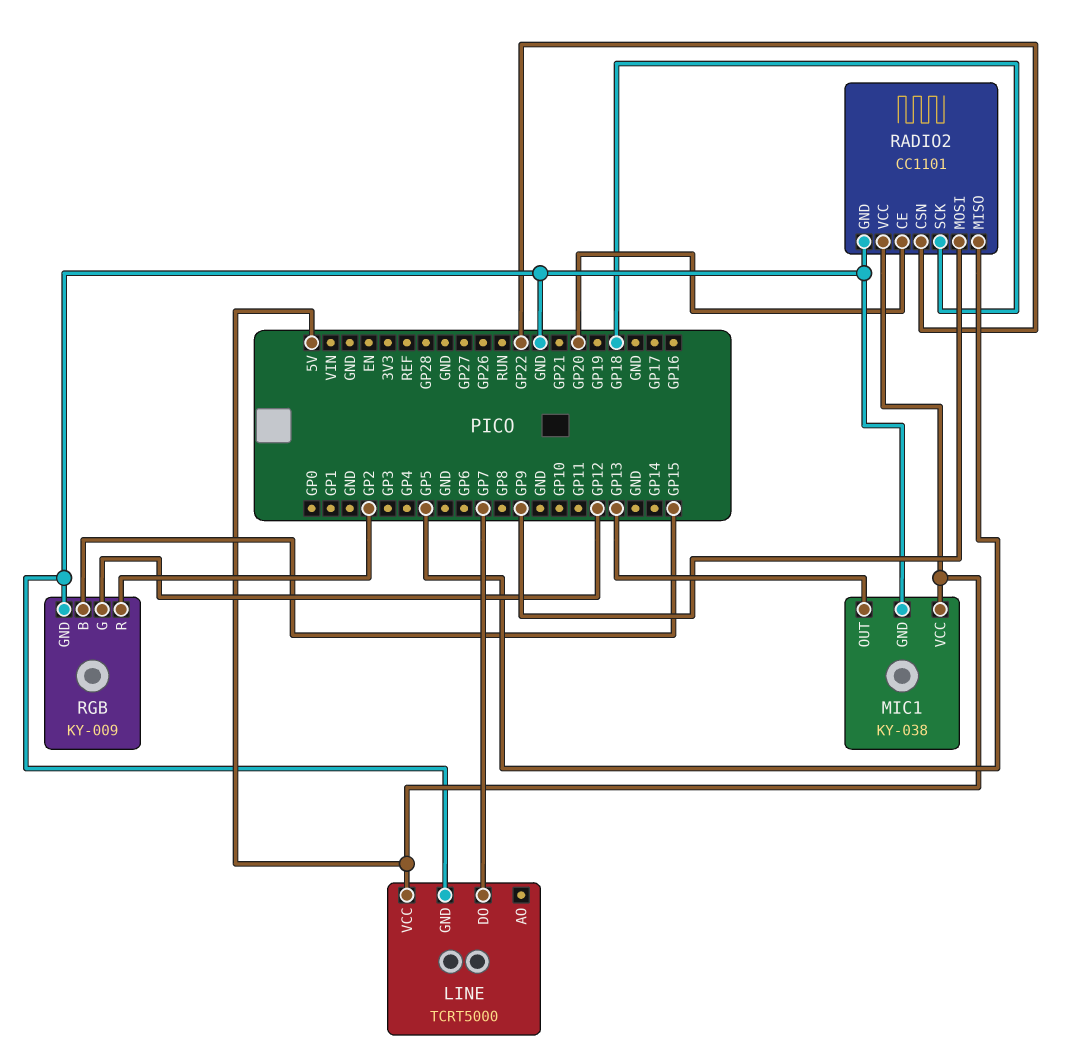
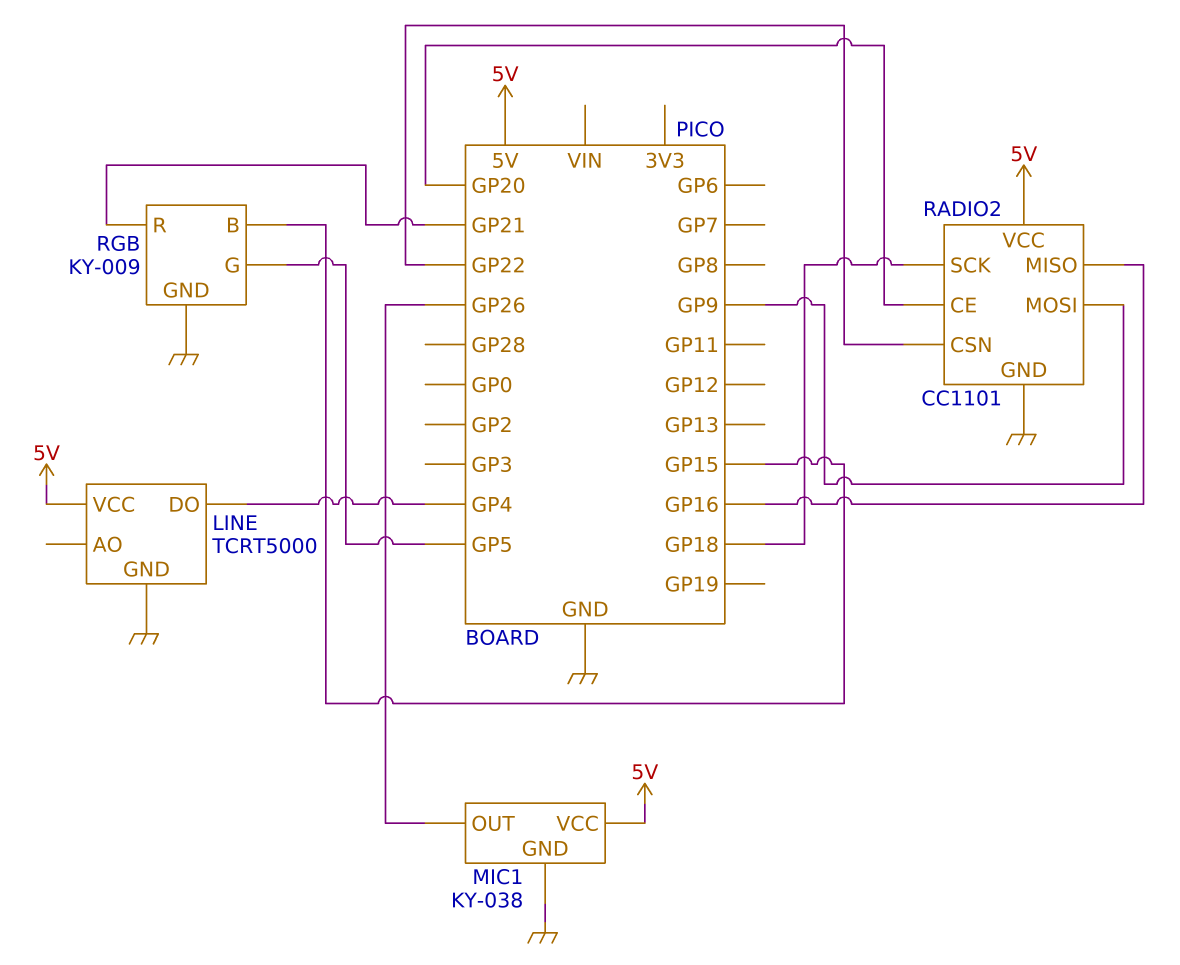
LINE pin DO: GP7 -> GP4
MIC1 pin OUT: GP13 -> GP26
RADIO2 pin MISO: GP5 -> GP16
RGB pin G: GP12 -> GP5
RGB pin R: GP2 -> GP21

